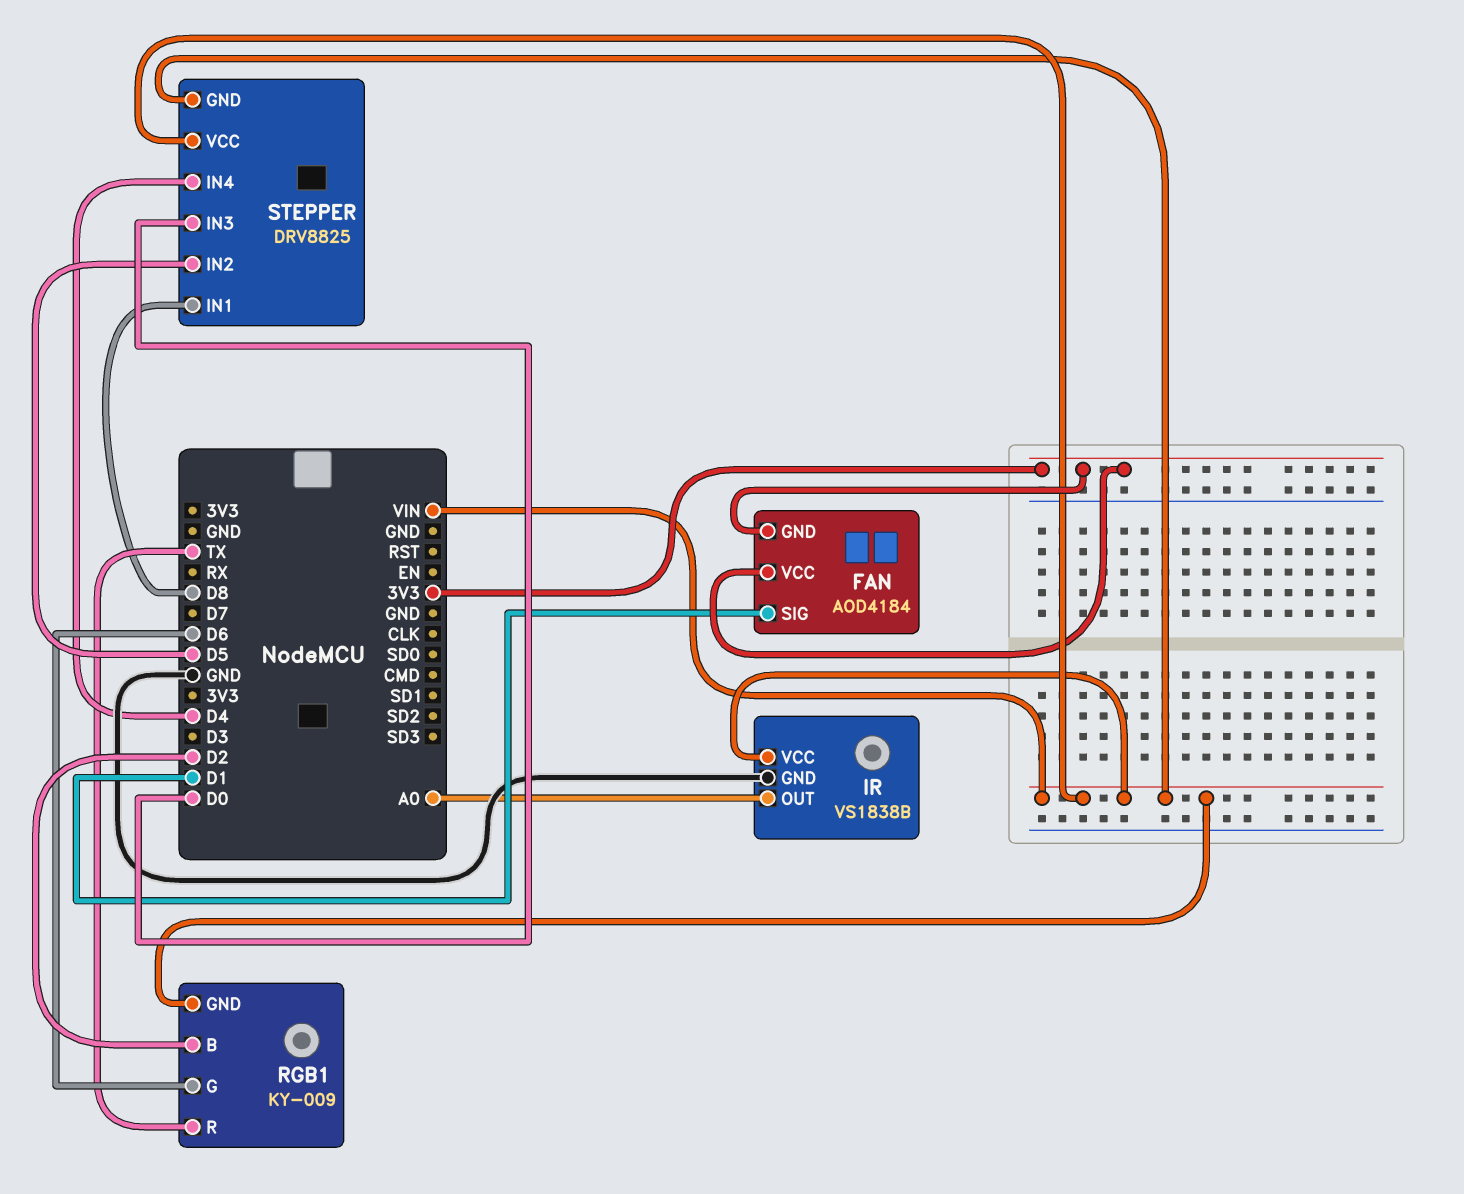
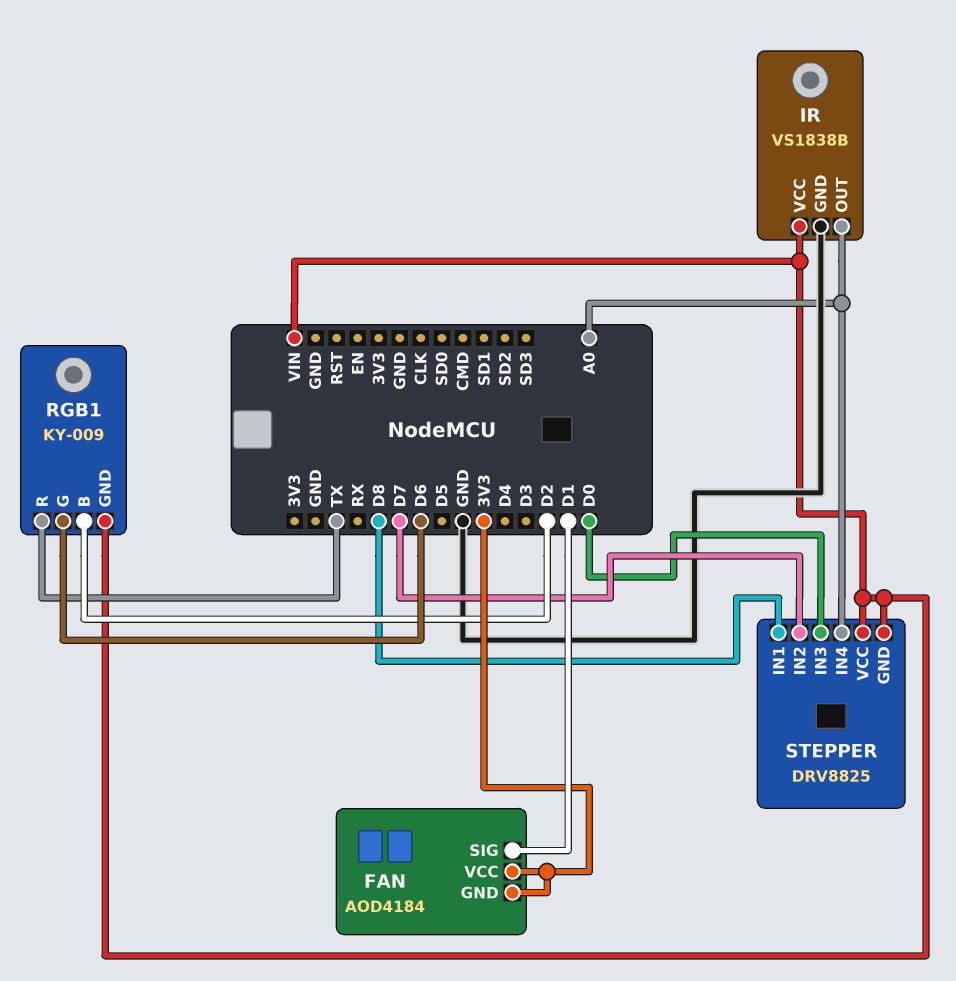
STEPPER pin IN2: D5 -> D7
STEPPER pin IN4: D4 -> A0

